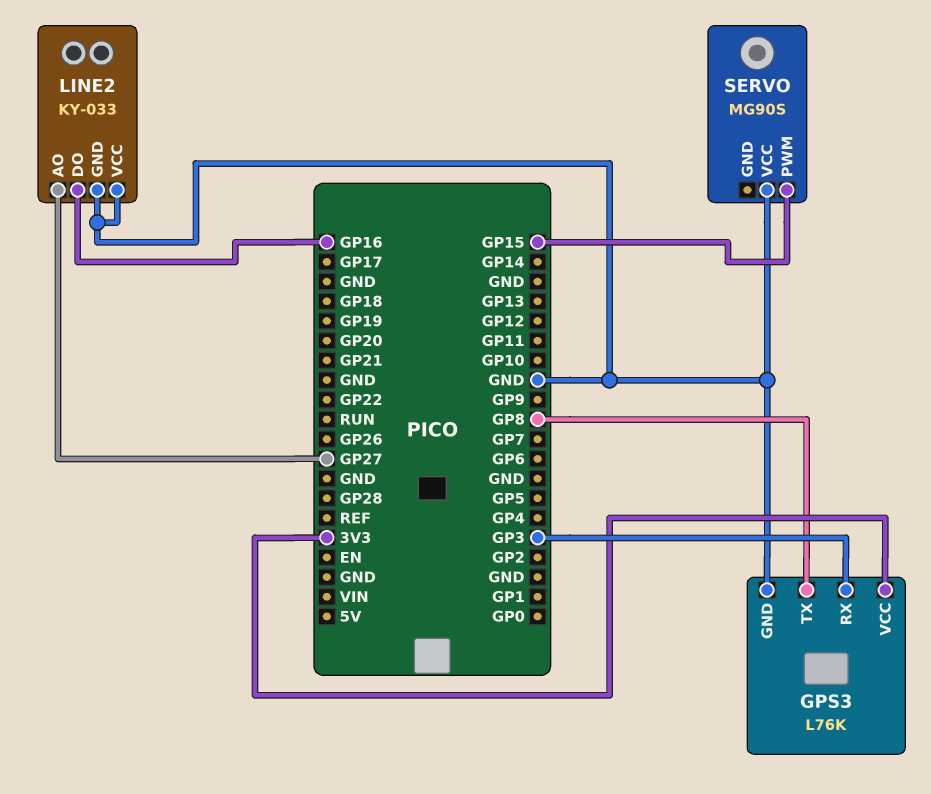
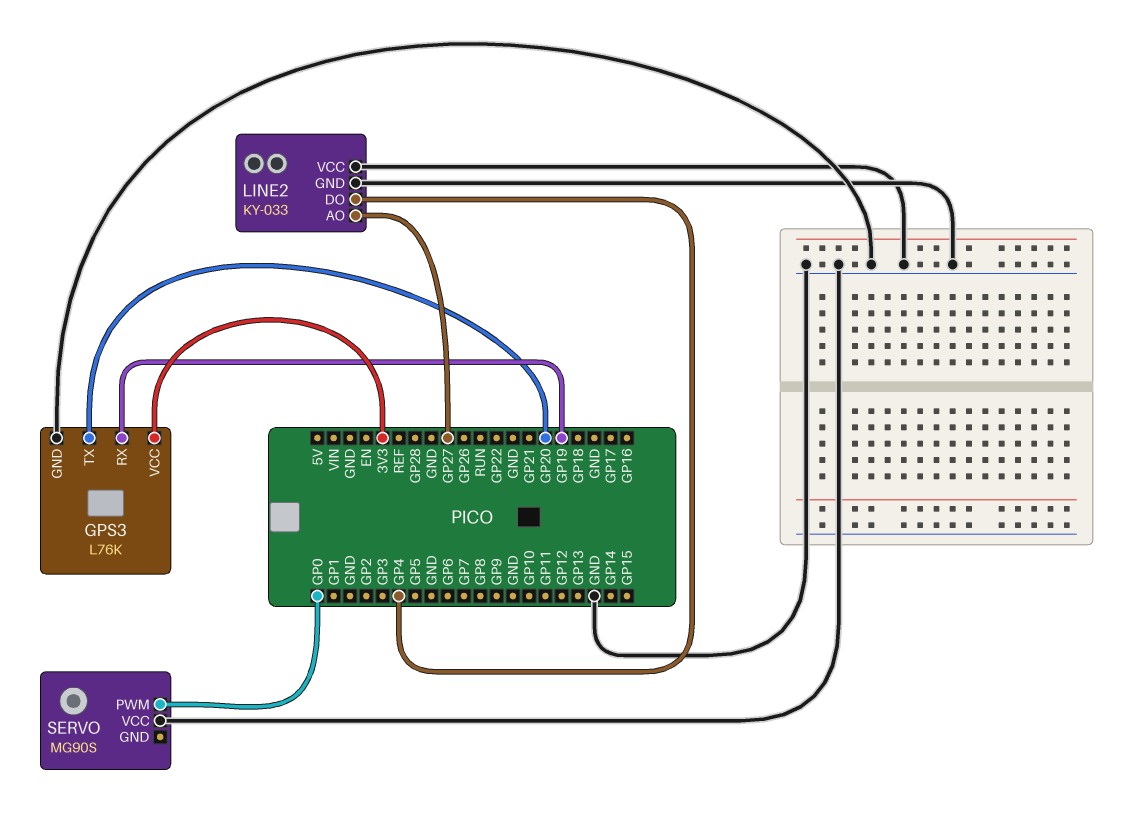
GPS3 pin RX: GP3 -> GP19
GPS3 pin TX: GP8 -> GP20
LINE2 pin DO: GP16 -> GP4
SERVO pin PWM: GP15 -> GP0

